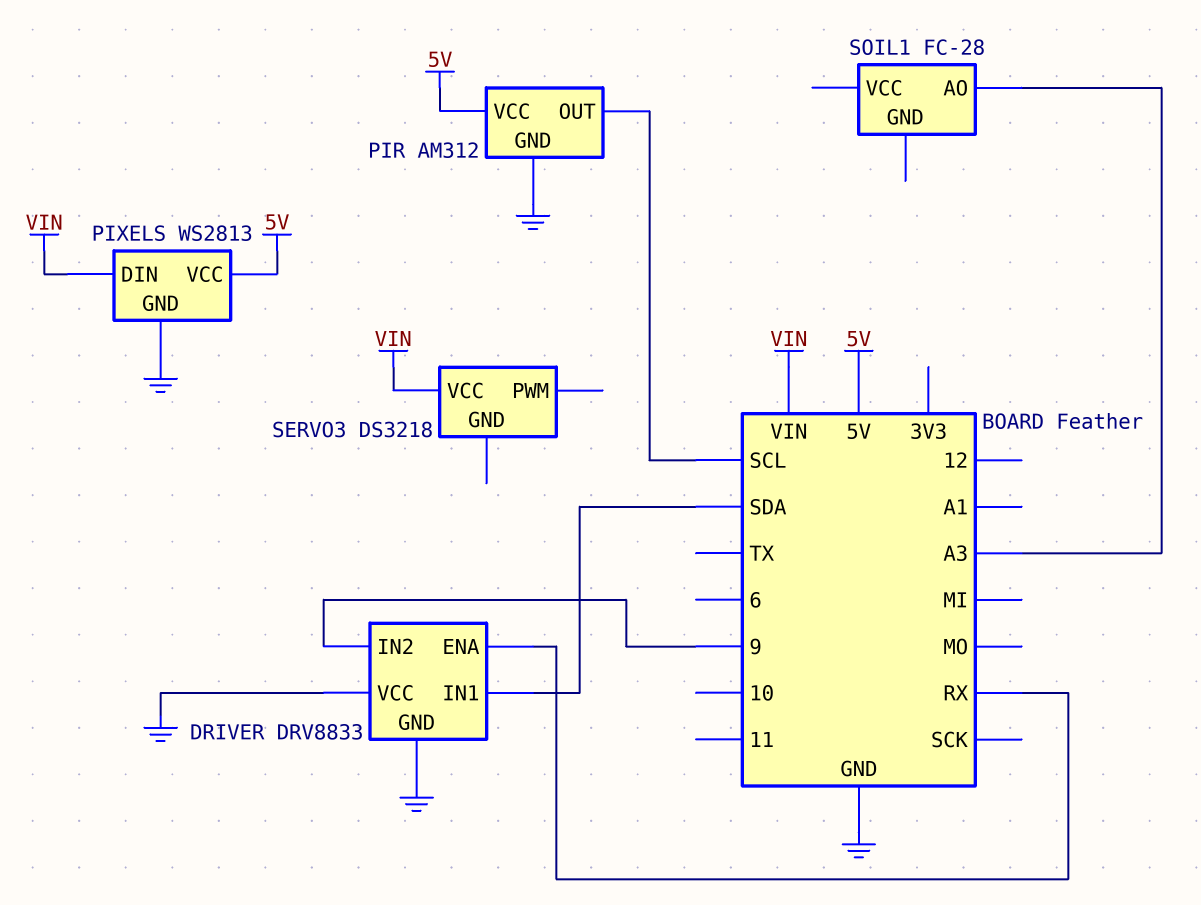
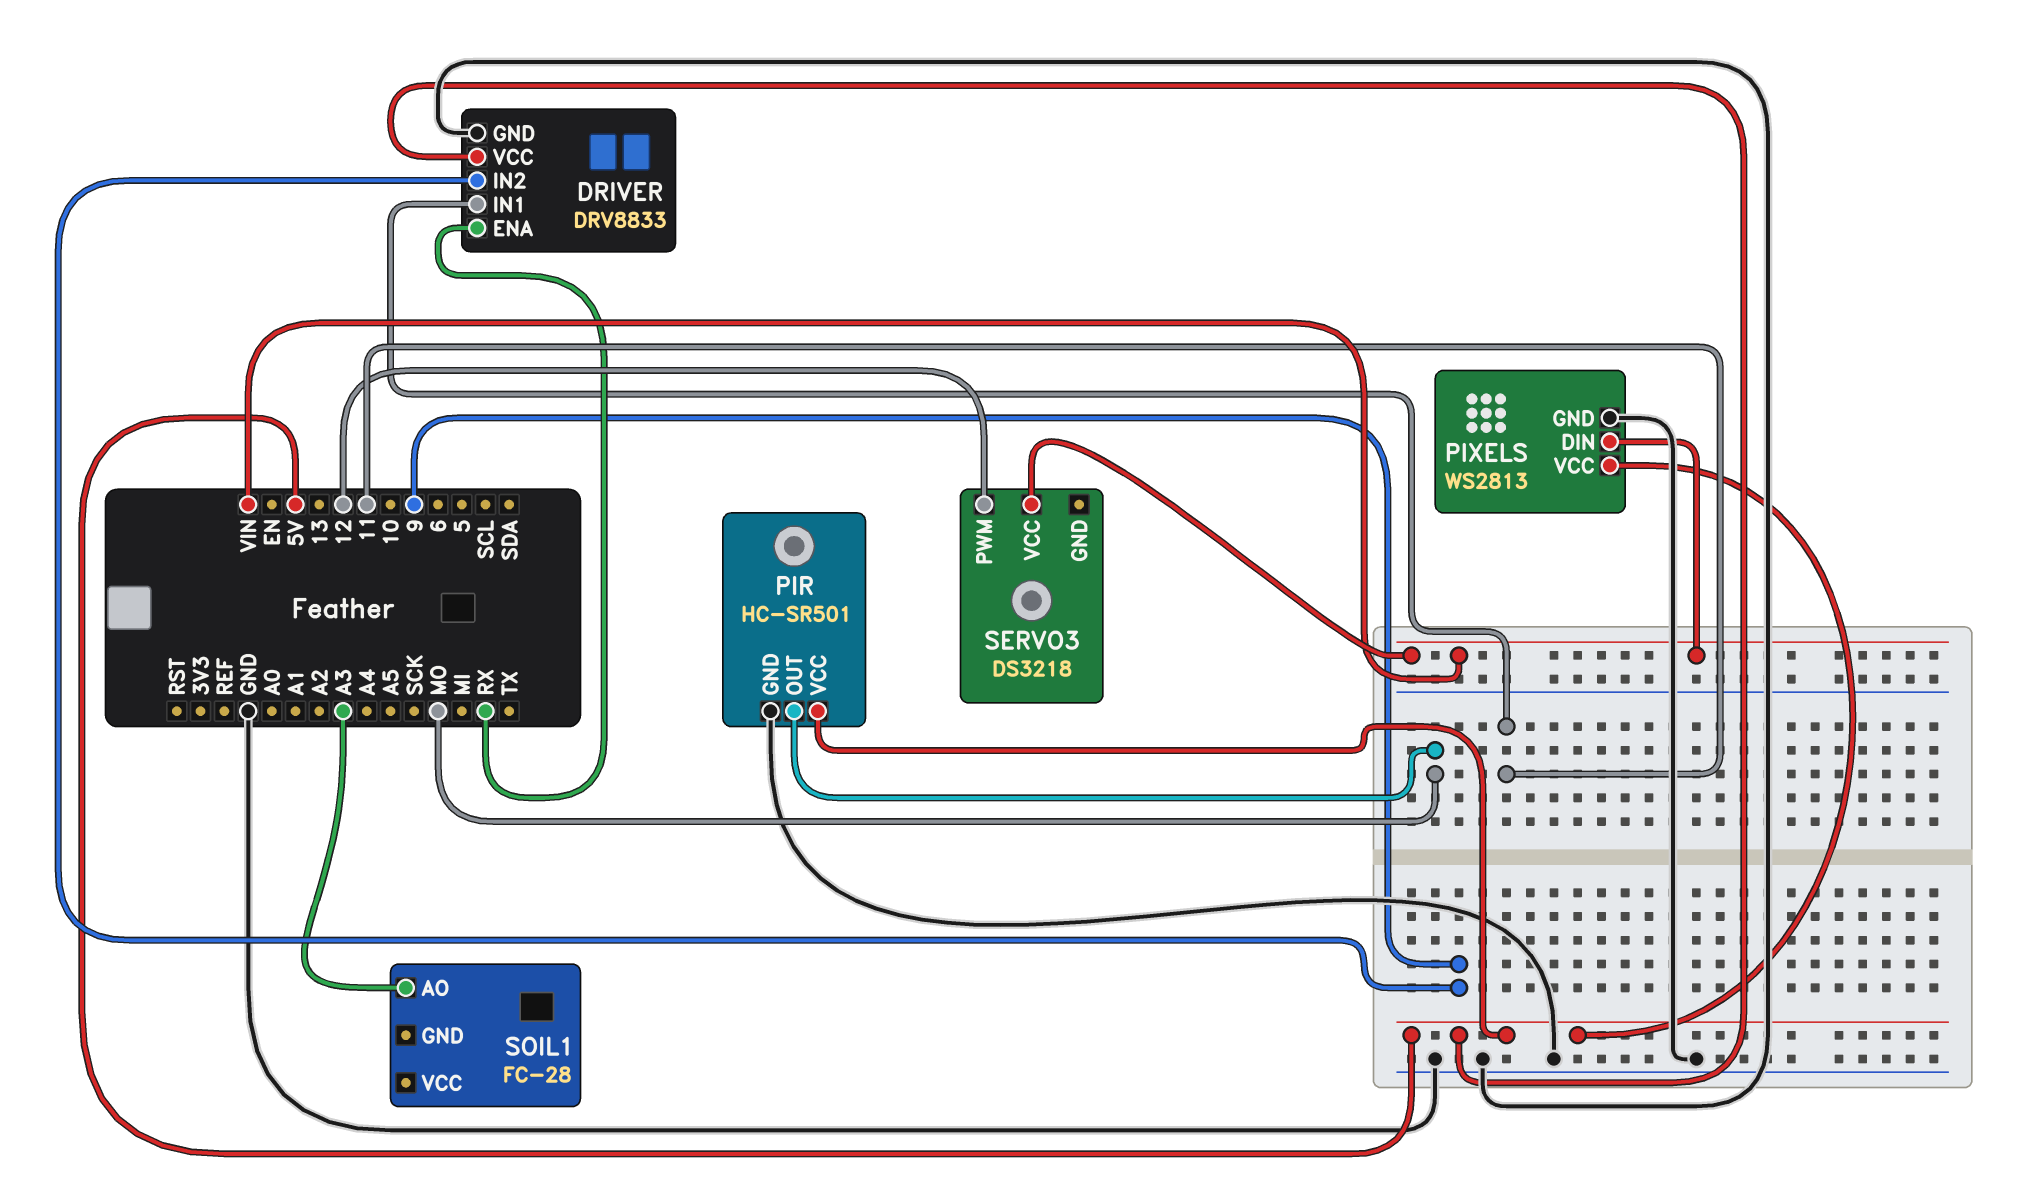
DRIVER pin IN1: SDA -> 11
DRIVER pin VCC: GND -> 5V
PIR: AM312 -> HC-SR501
PIR pin OUT: SCL -> MO
SERVO3 pin PWM: none -> 12

